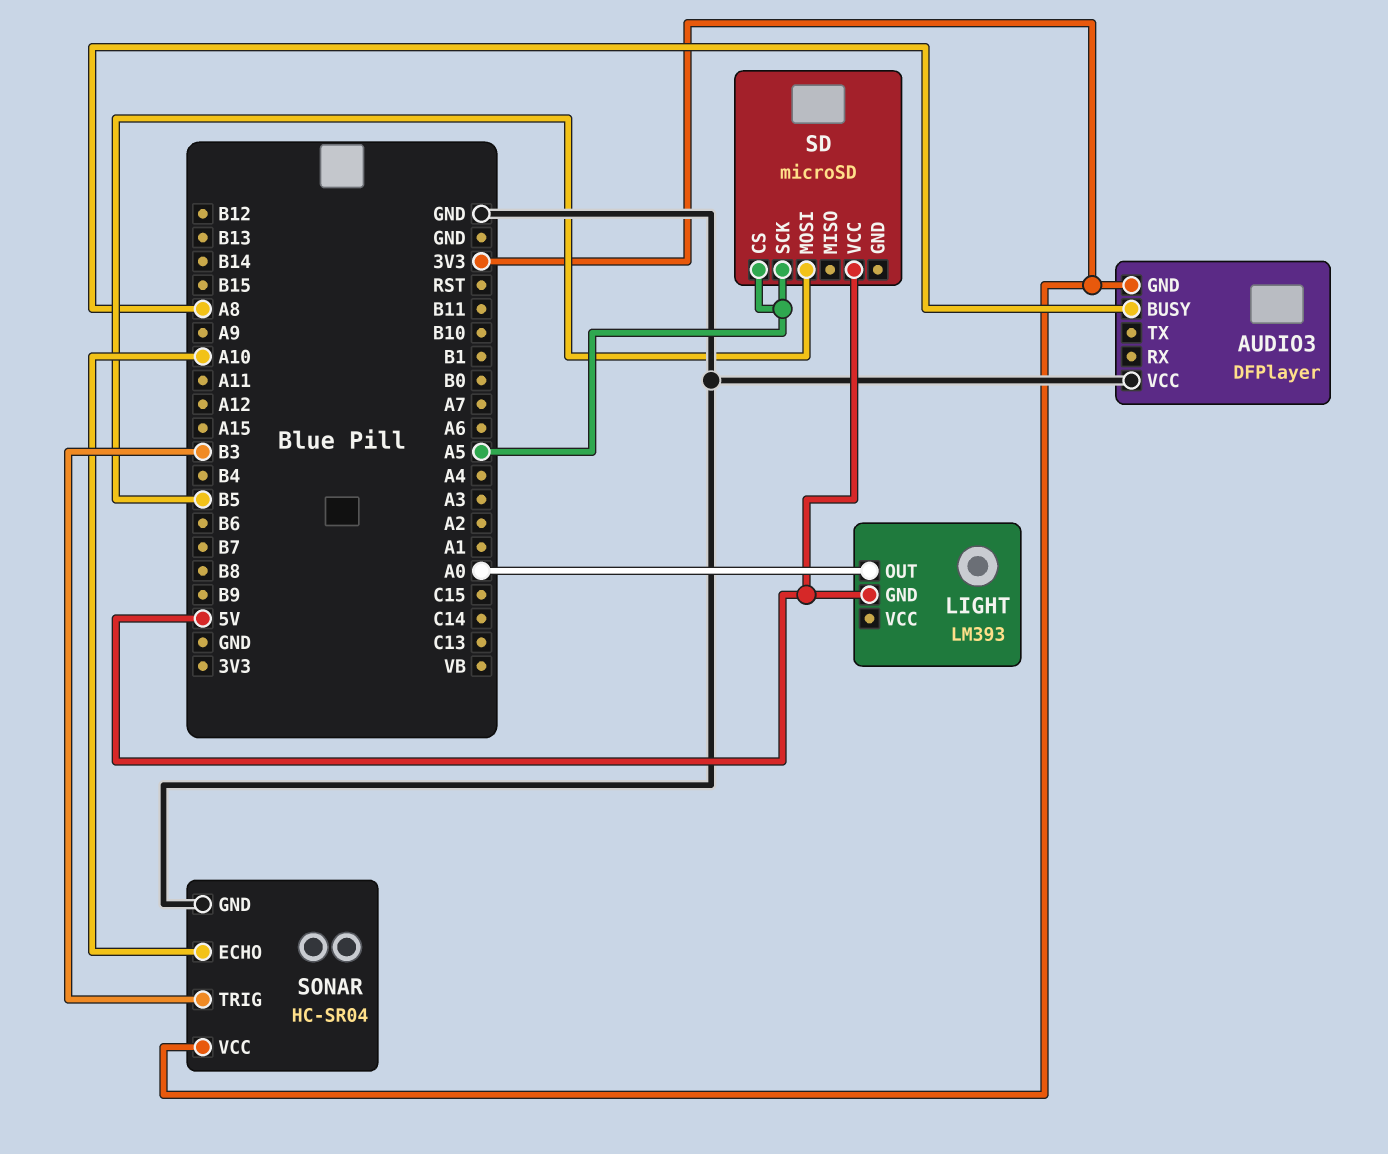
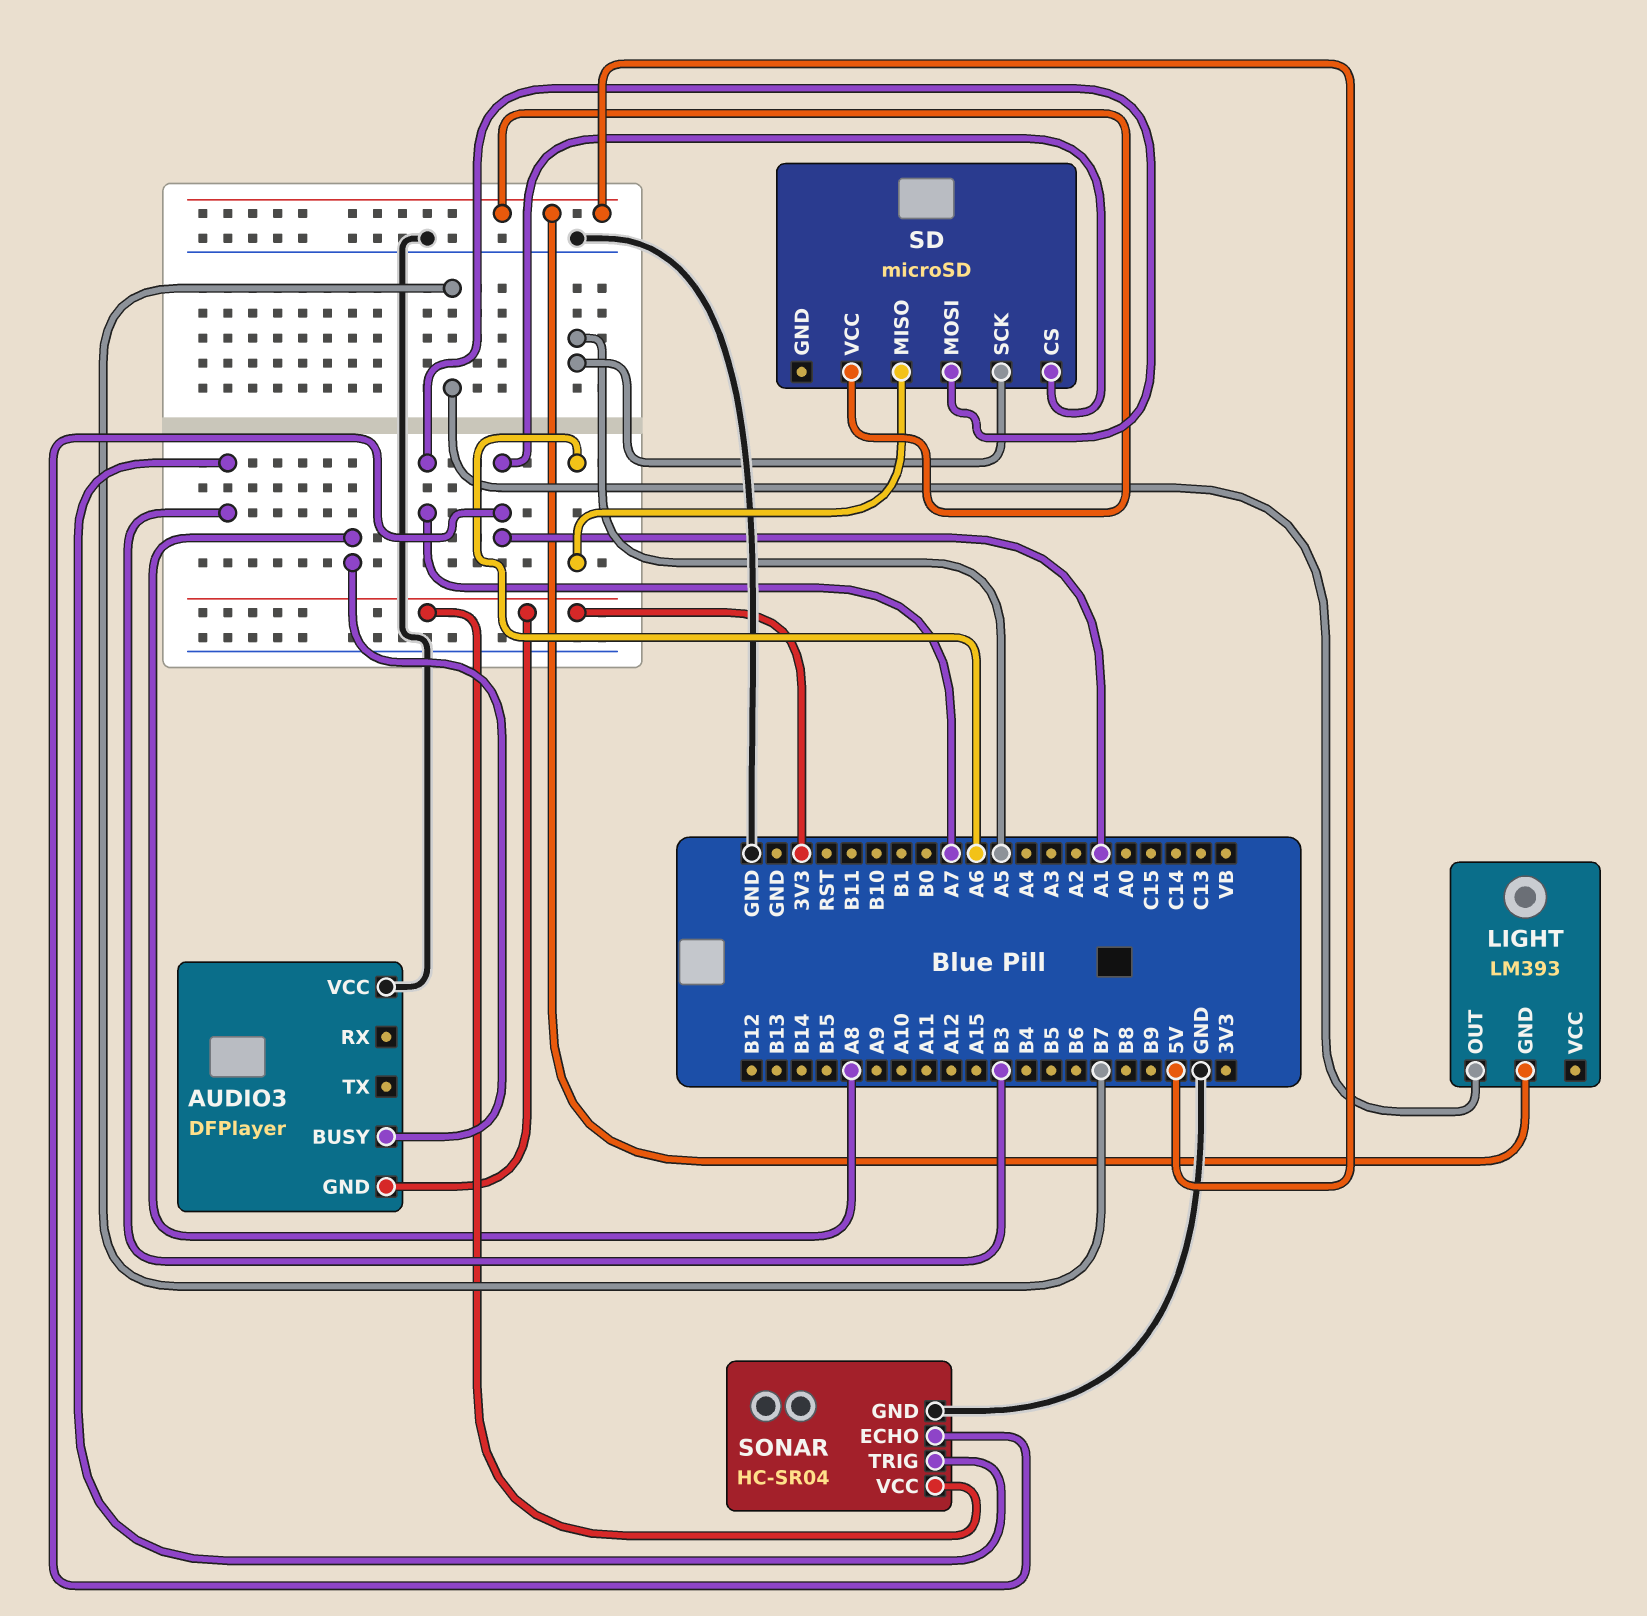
LIGHT pin OUT: A0 -> B7
SD pin CS: A5 -> A1
SD pin MISO: none -> A6
SD pin MOSI: B5 -> A7
SONAR pin ECHO: A10 -> A1

